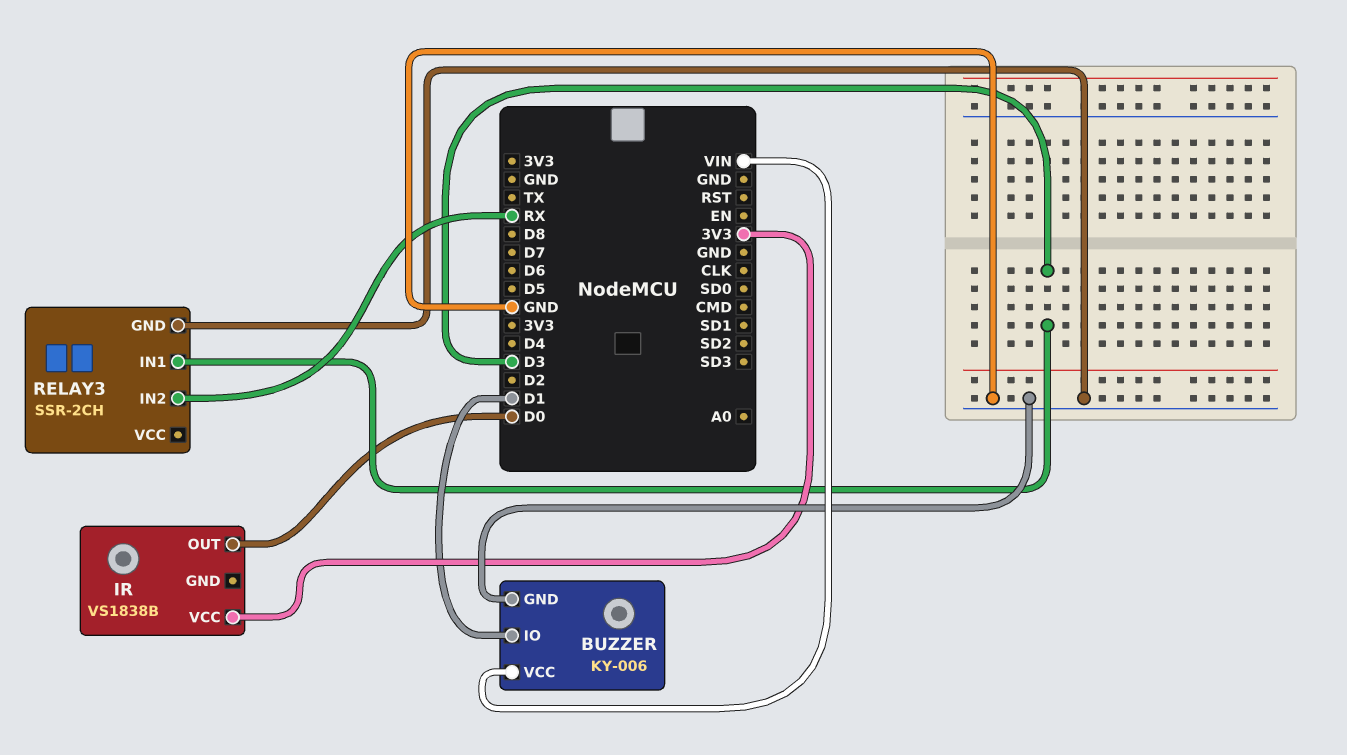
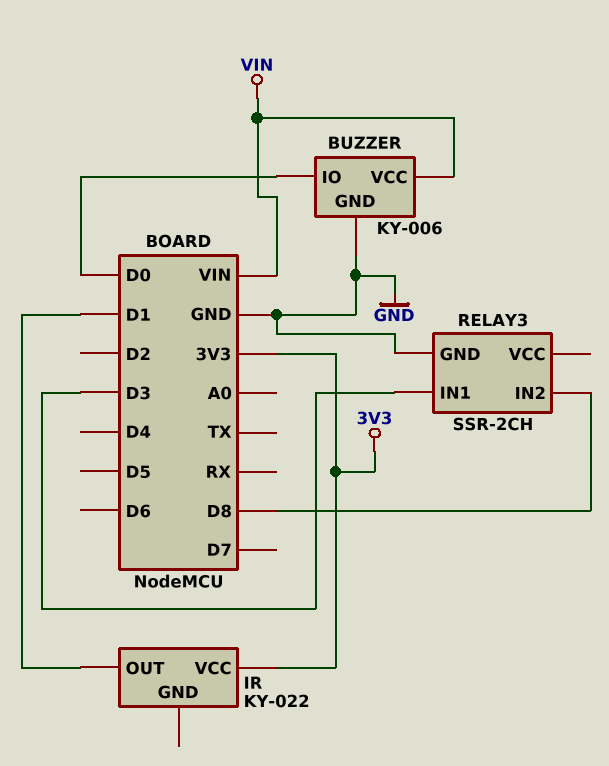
BUZZER pin IO: D1 -> D0
IR: VS1838B -> KY-022
IR pin OUT: D0 -> D1
RELAY3 pin IN2: RX -> D8

